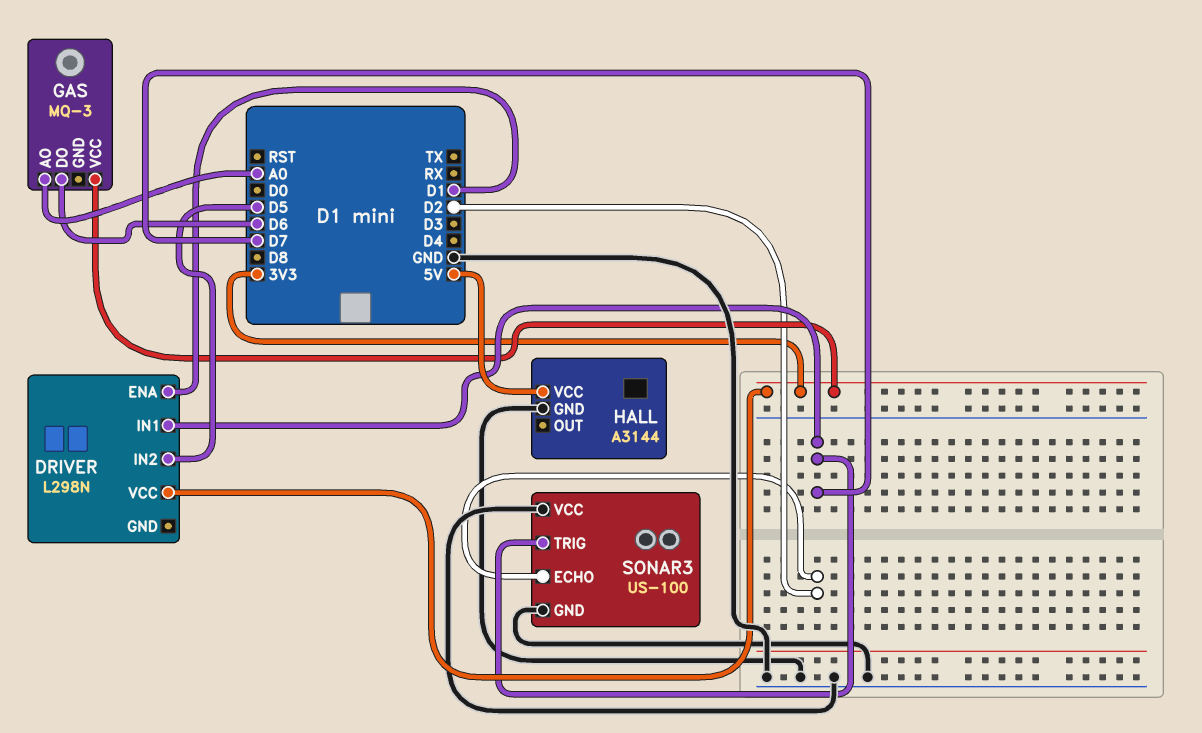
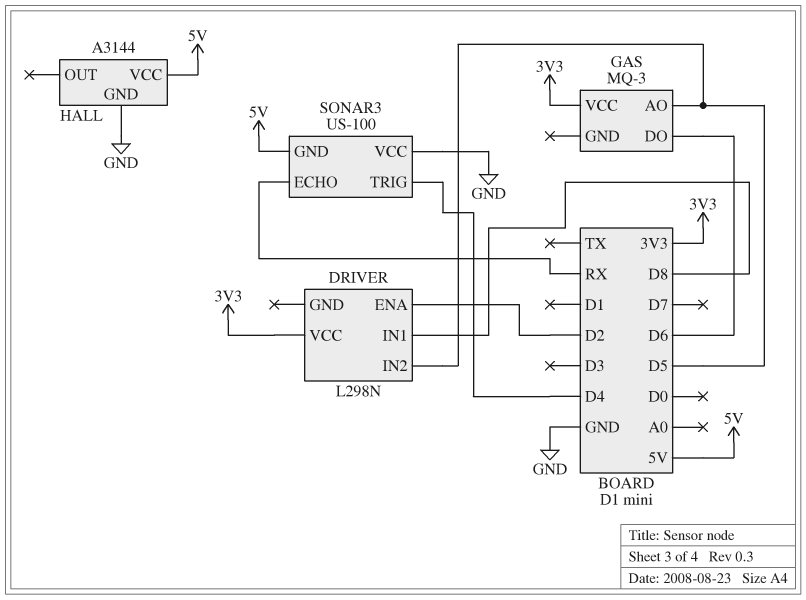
DRIVER pin ENA: D1 -> D2
DRIVER pin IN1: D7 -> D8
GAS pin AO: A0 -> D5
SONAR3 pin ECHO: D2 -> RX
SONAR3 pin GND: GND -> 5V
SONAR3 pin TRIG: D7 -> D4

